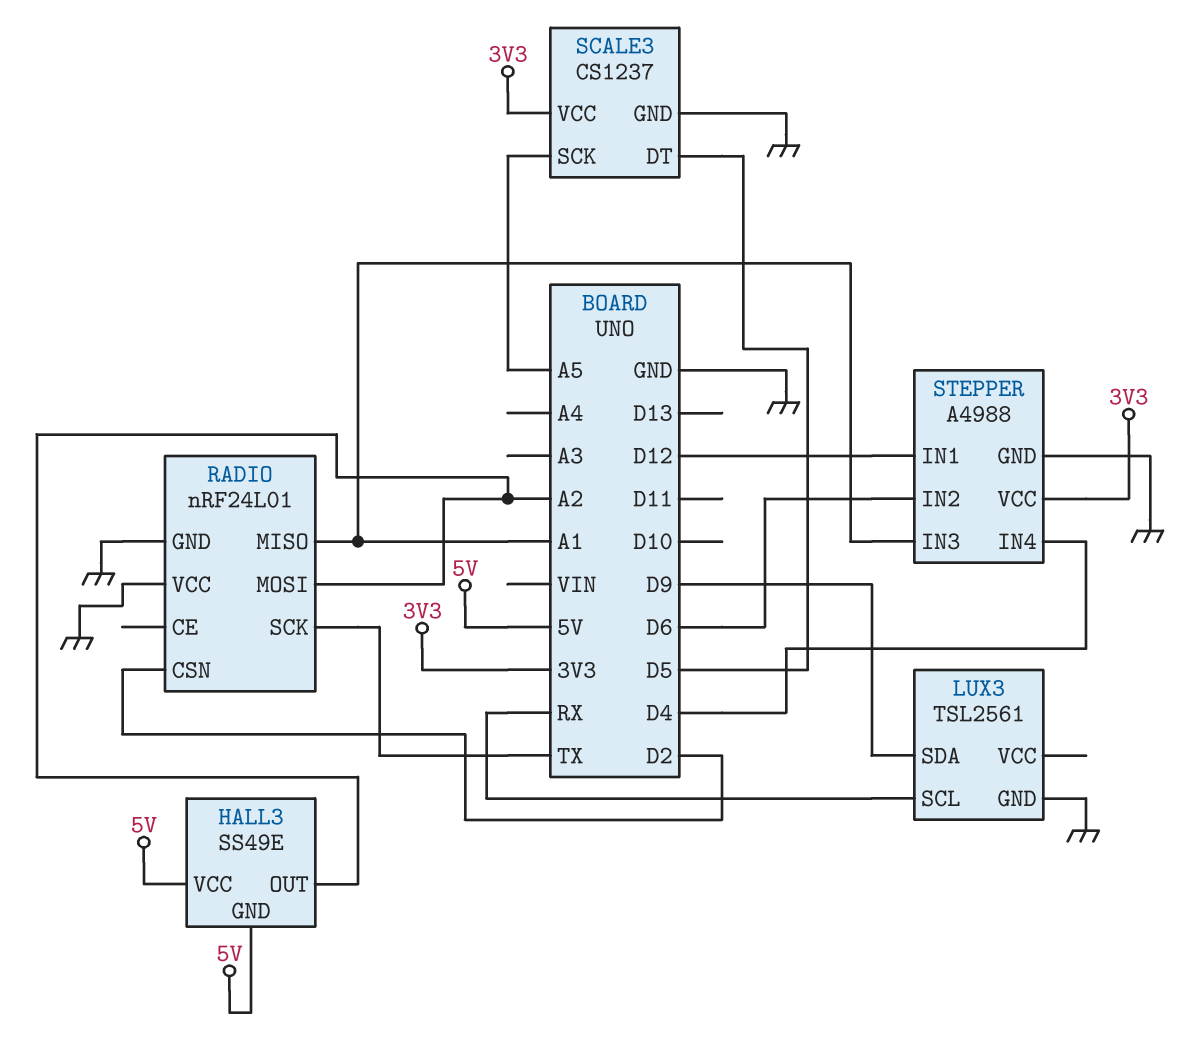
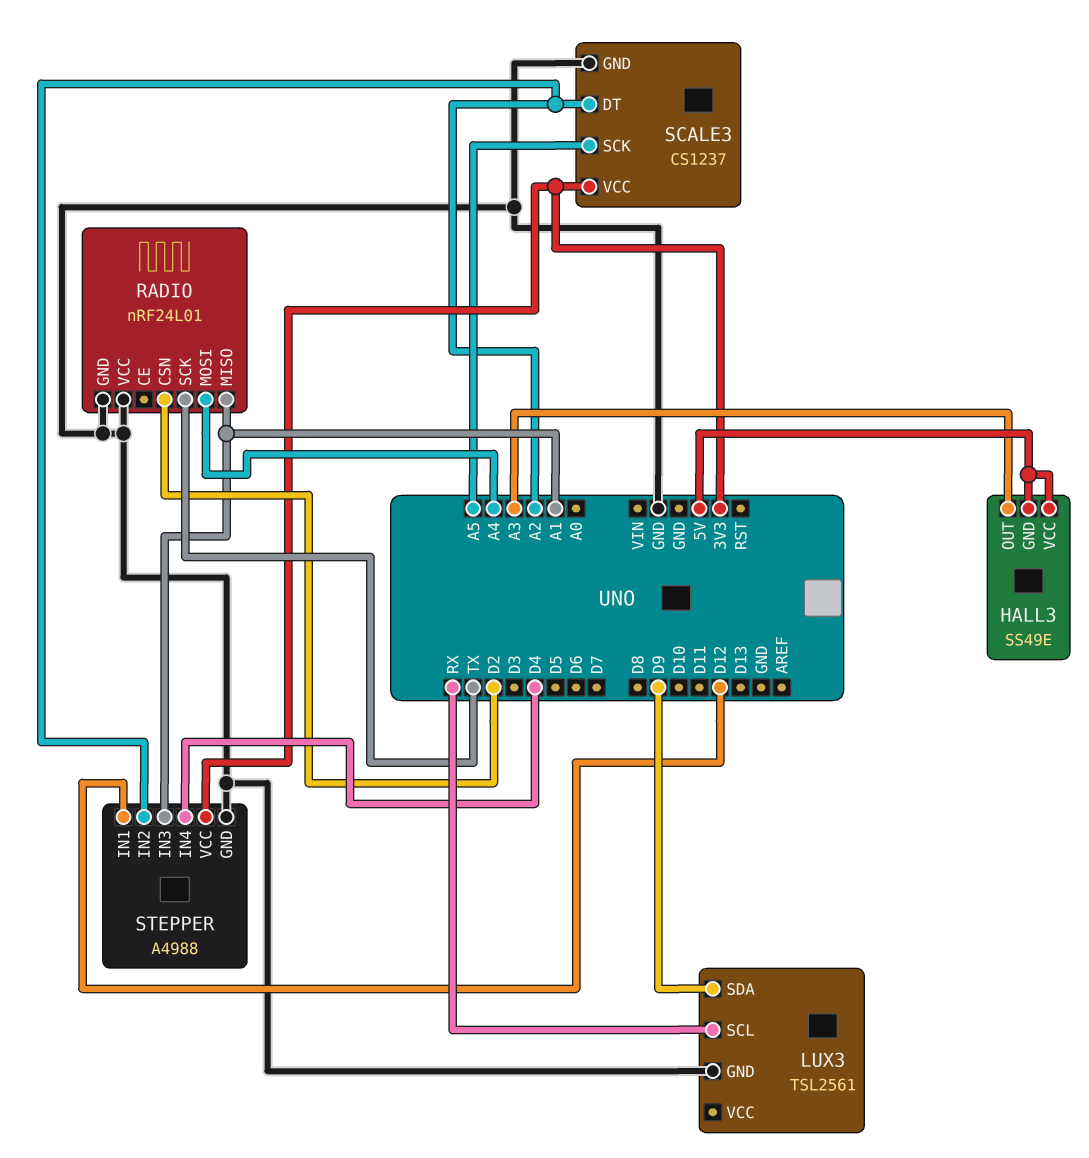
HALL3 pin OUT: A2 -> A3
RADIO pin MOSI: A2 -> A4
SCALE3 pin DT: D5 -> A2
STEPPER pin IN2: D6 -> A2

